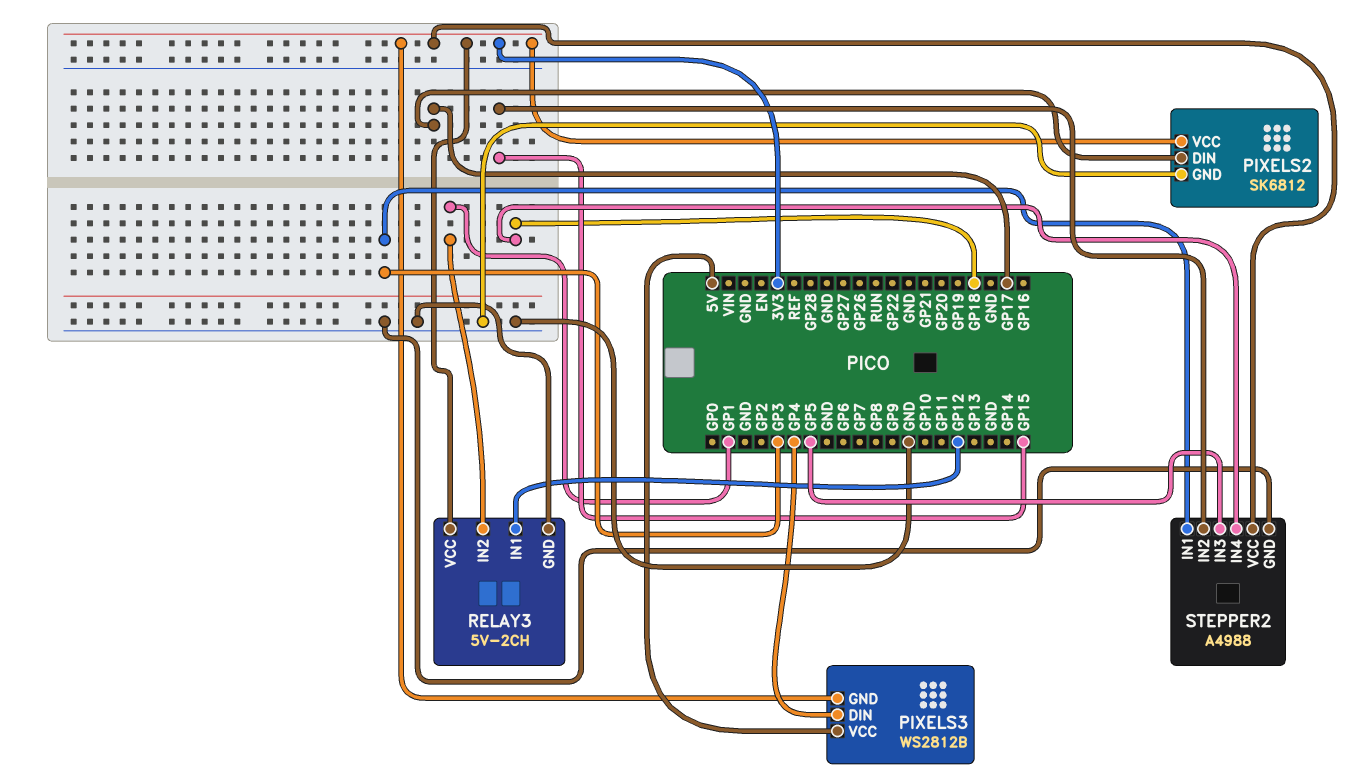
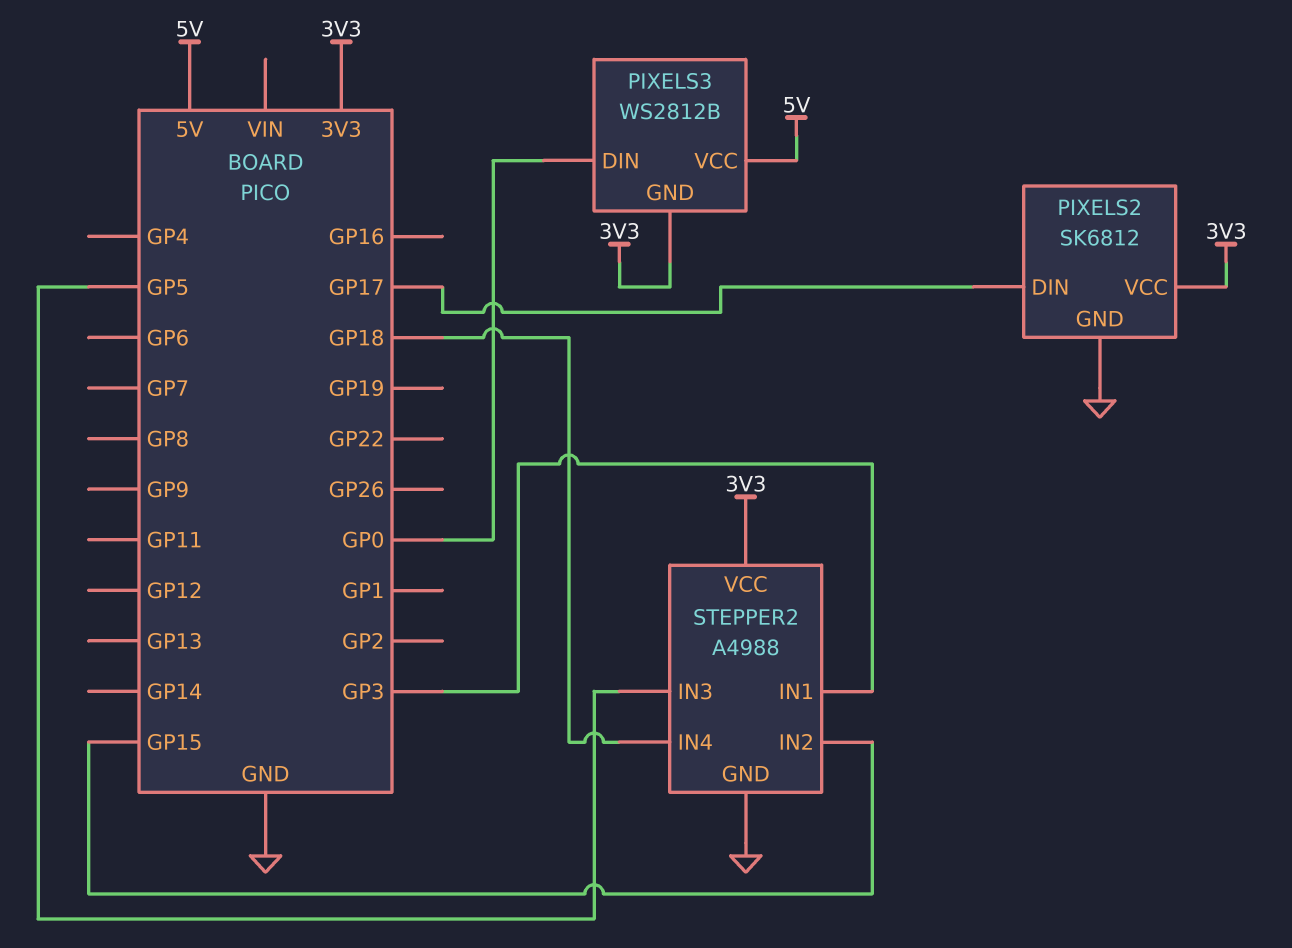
PIXELS3 pin DIN: GP4 -> GP0
RELAY3: 5V-2CH -> none
RELAY3 pin GND: GND -> none
RELAY3 pin IN1: GP12 -> none
RELAY3 pin IN2: GP1 -> none
RELAY3 pin VCC: 3V3 -> none

